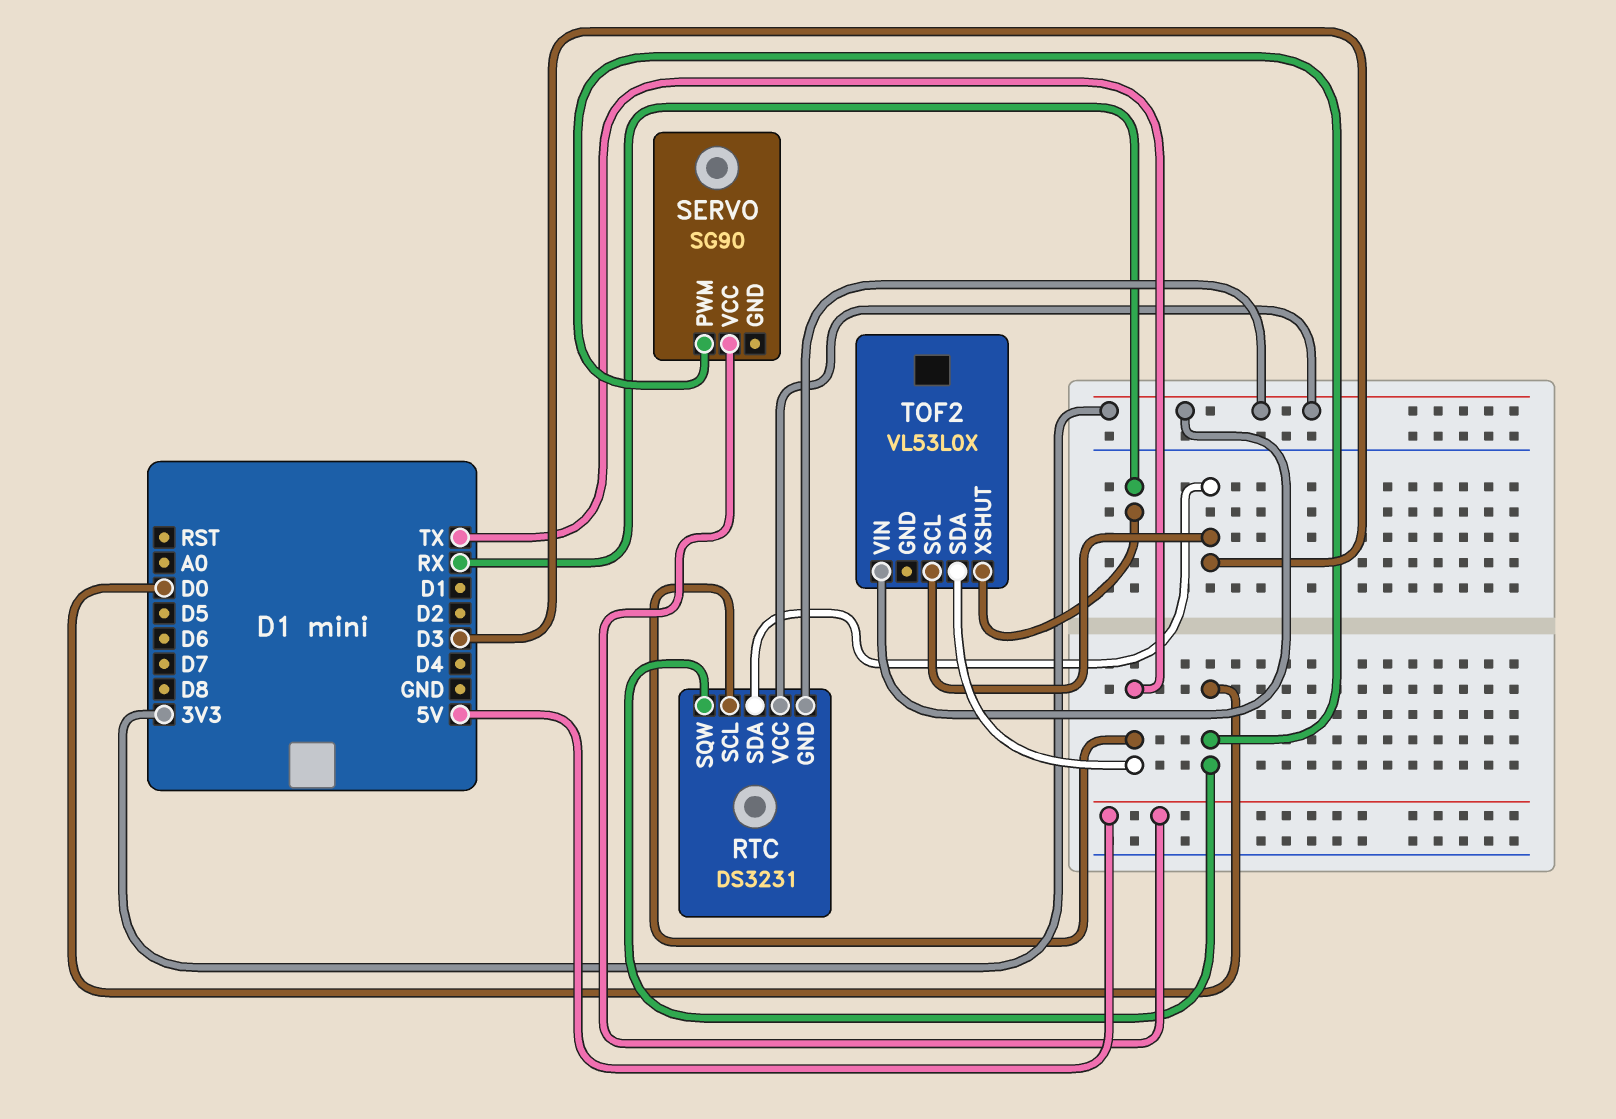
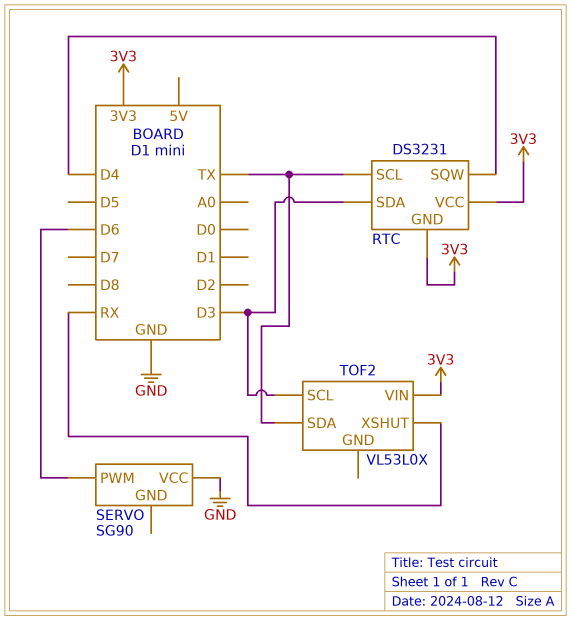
RTC pin SQW: D0 -> D4
SERVO pin PWM: D0 -> D6
SERVO pin VCC: 5V -> GND

